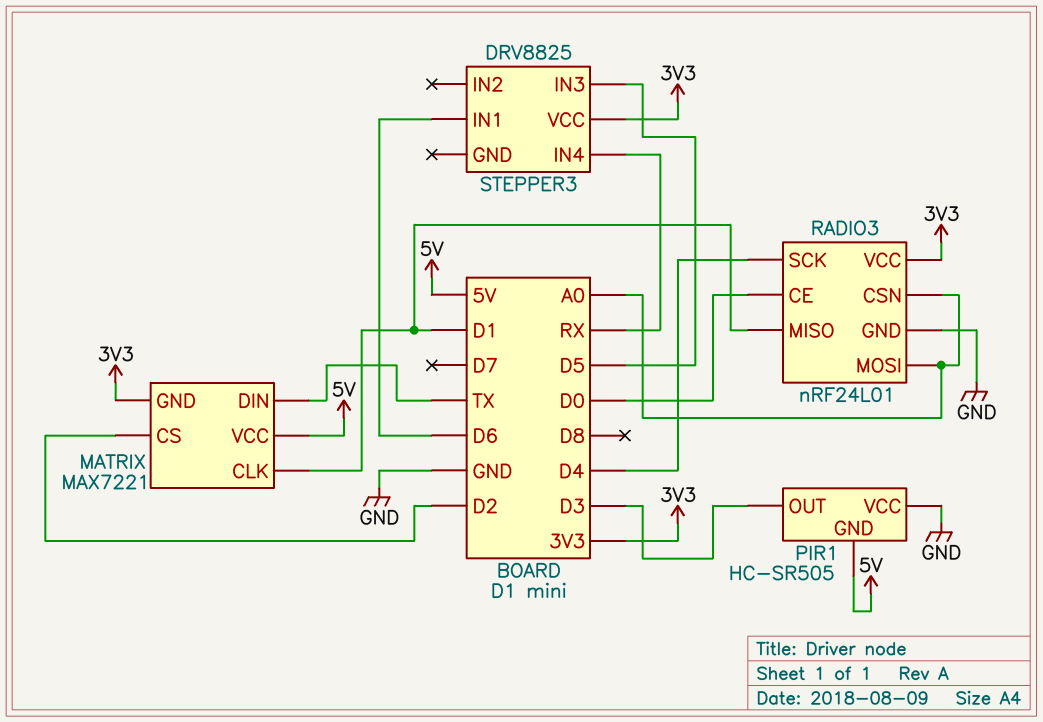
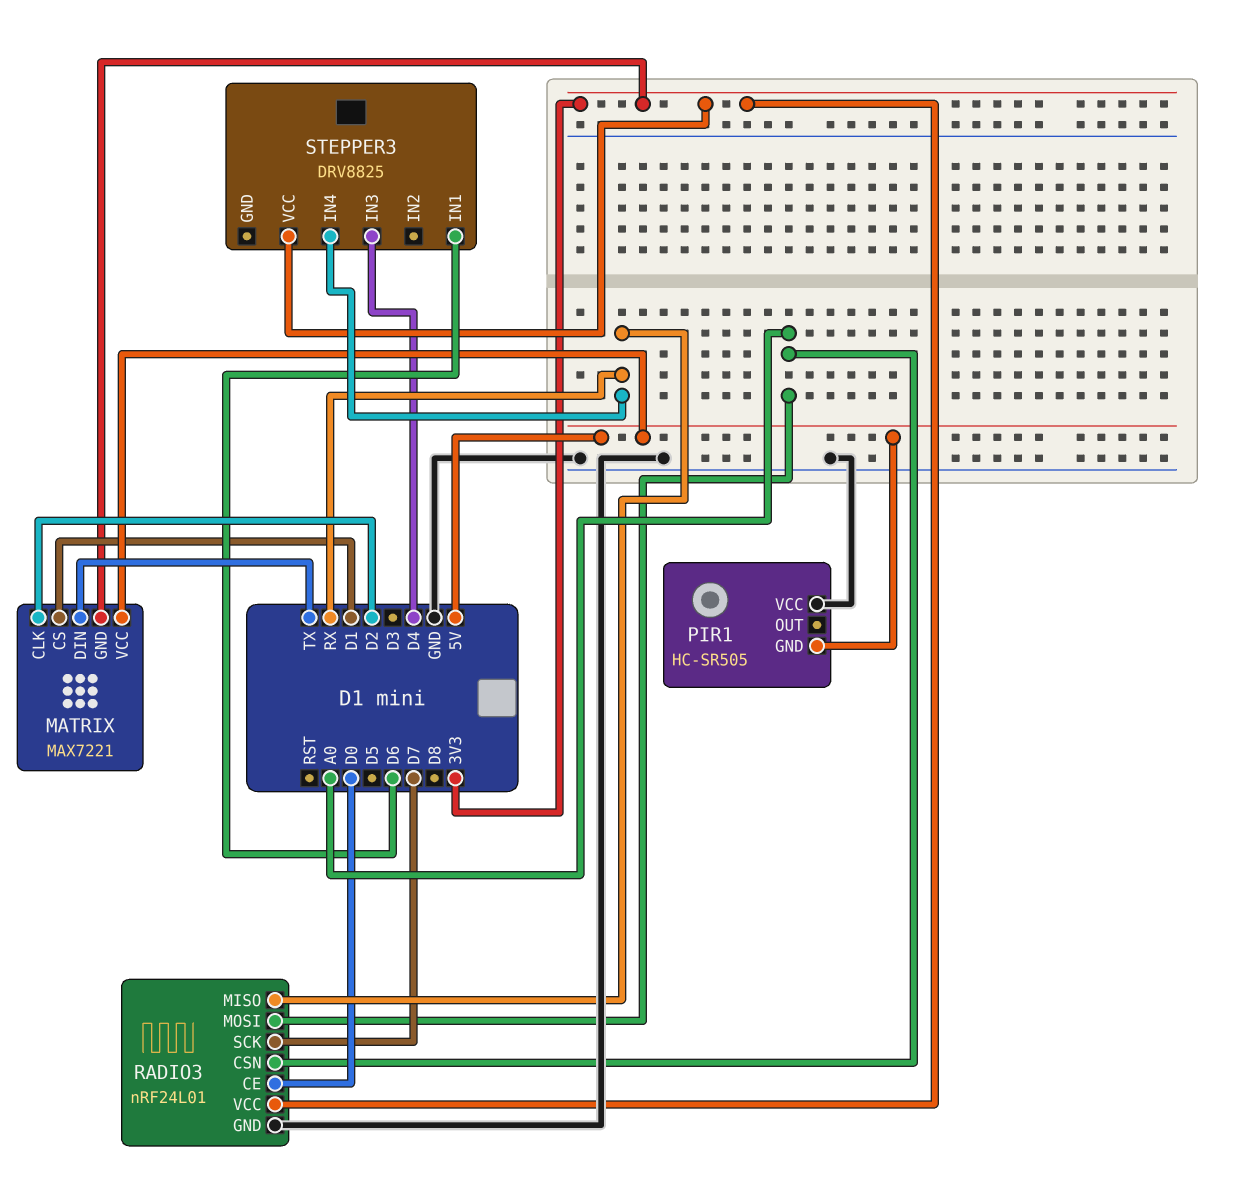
MATRIX pin CLK: D1 -> D2
MATRIX pin CS: D2 -> D1
PIR1 pin OUT: D3 -> none
RADIO3 pin MISO: D1 -> RX
RADIO3 pin SCK: D4 -> D7
STEPPER3 pin IN3: D5 -> D4

